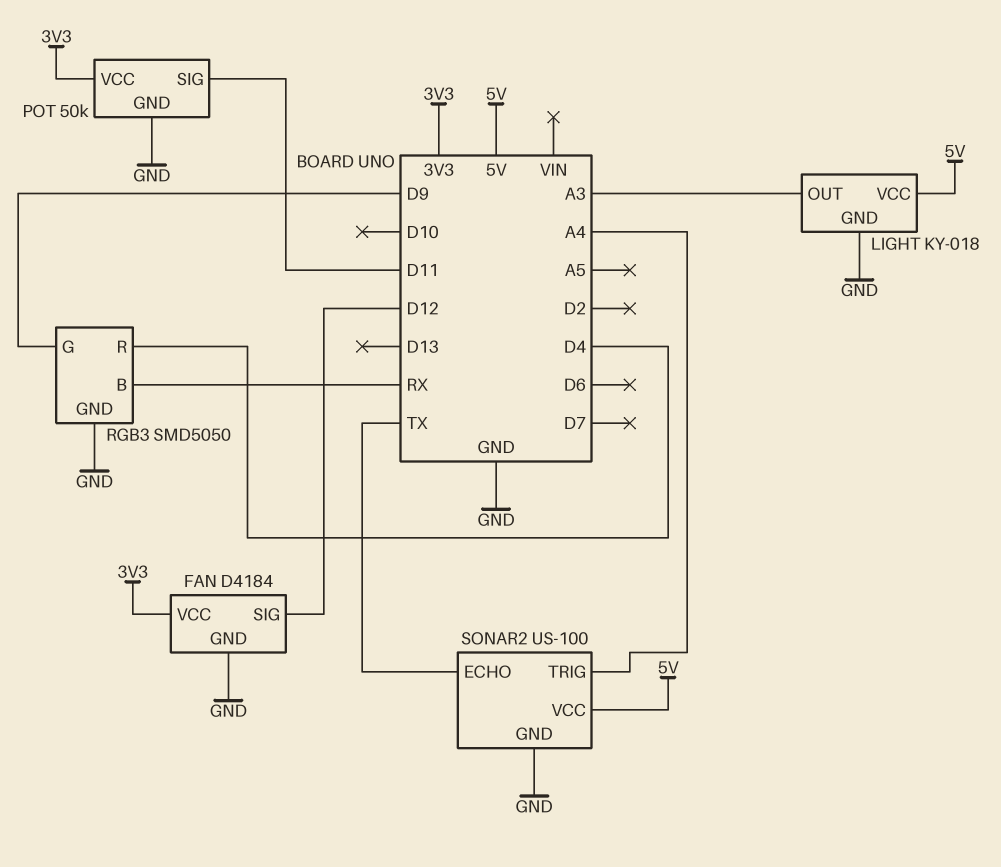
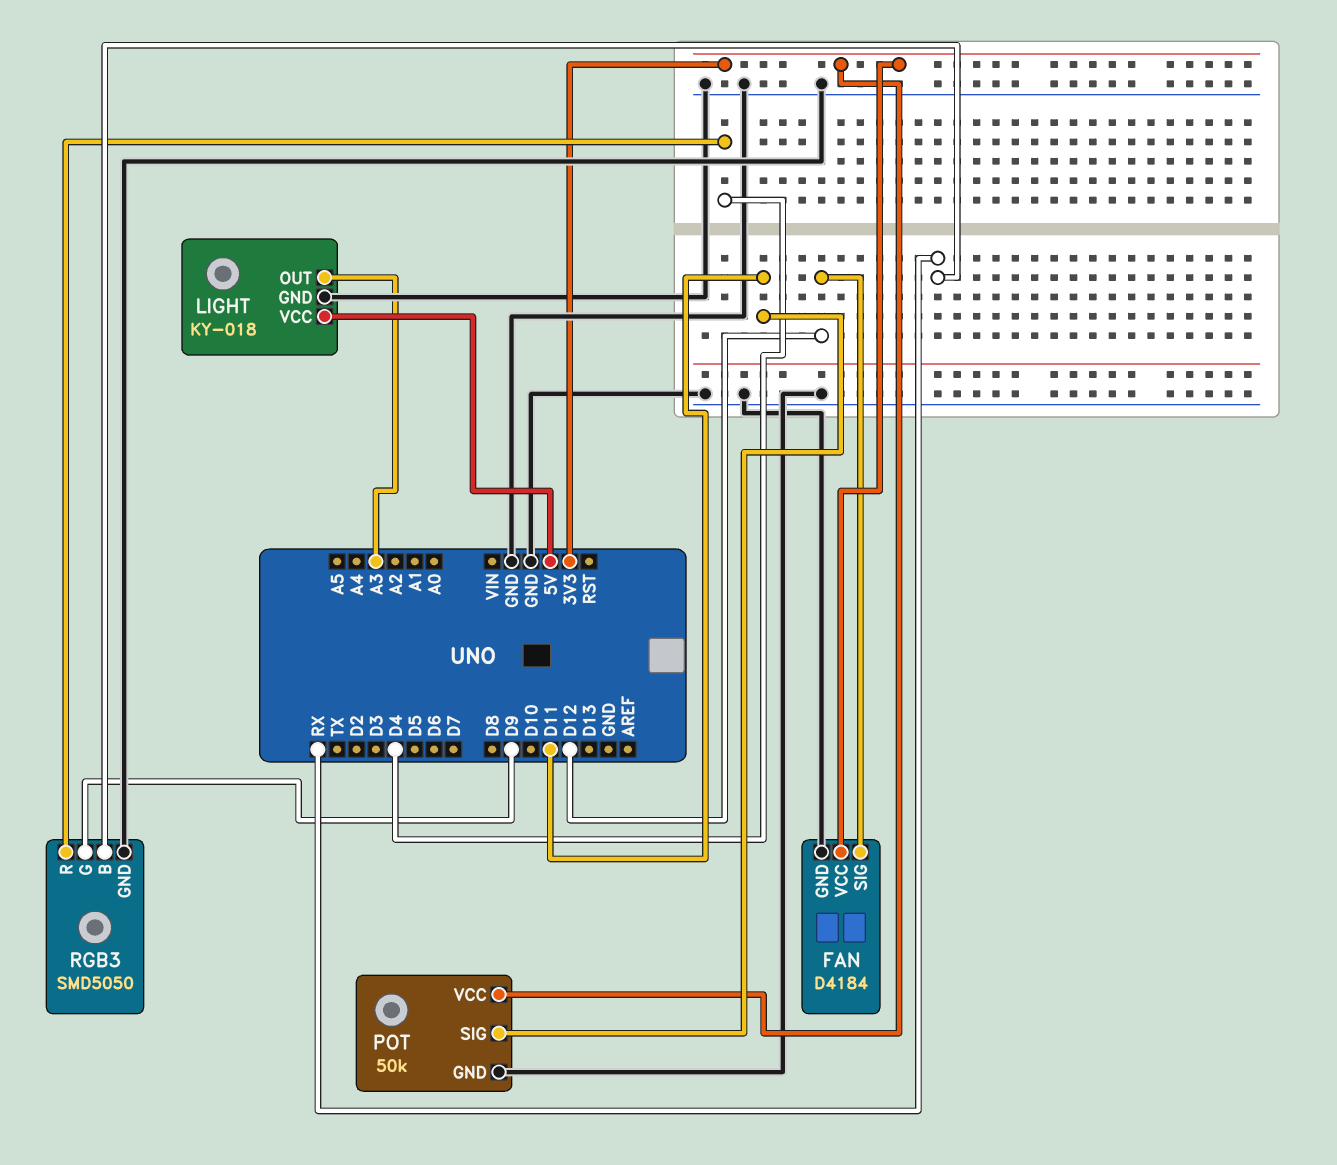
SONAR2: US-100 -> none
SONAR2 pin ECHO: TX -> none
SONAR2 pin GND: GND -> none
SONAR2 pin TRIG: A4 -> none
SONAR2 pin VCC: 5V -> none

